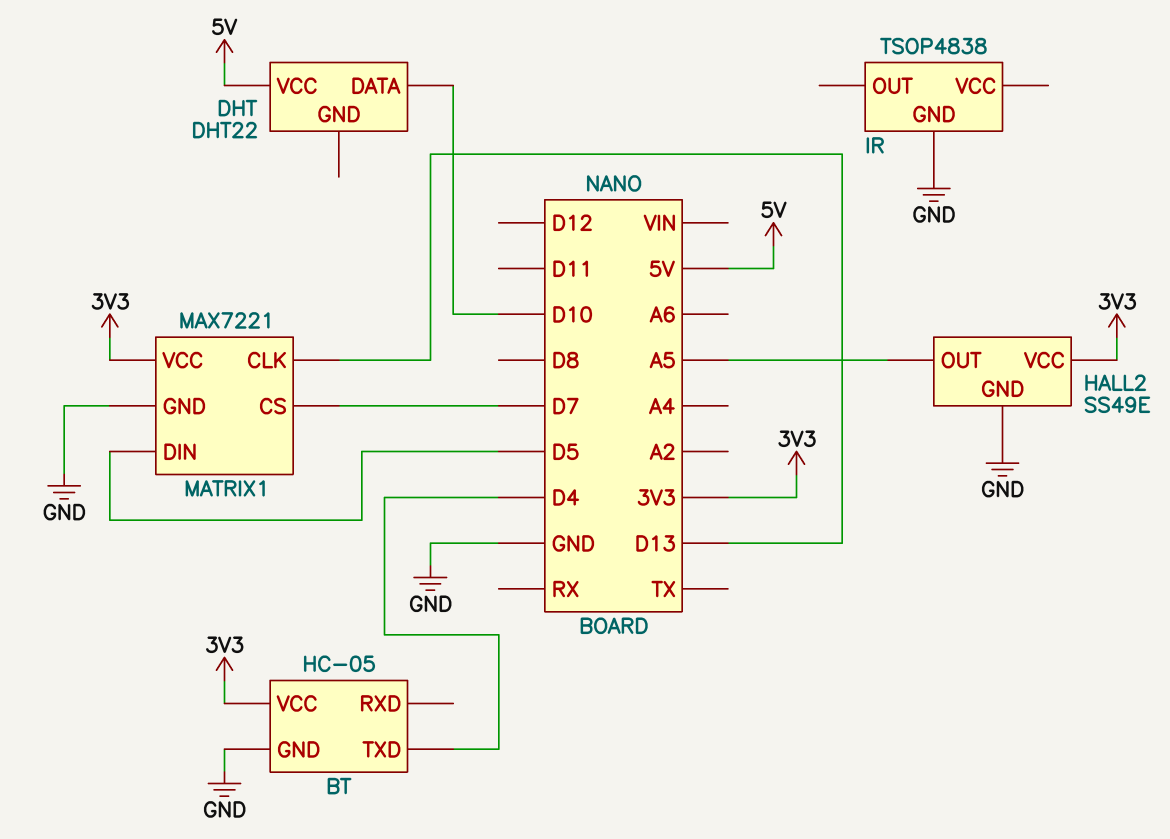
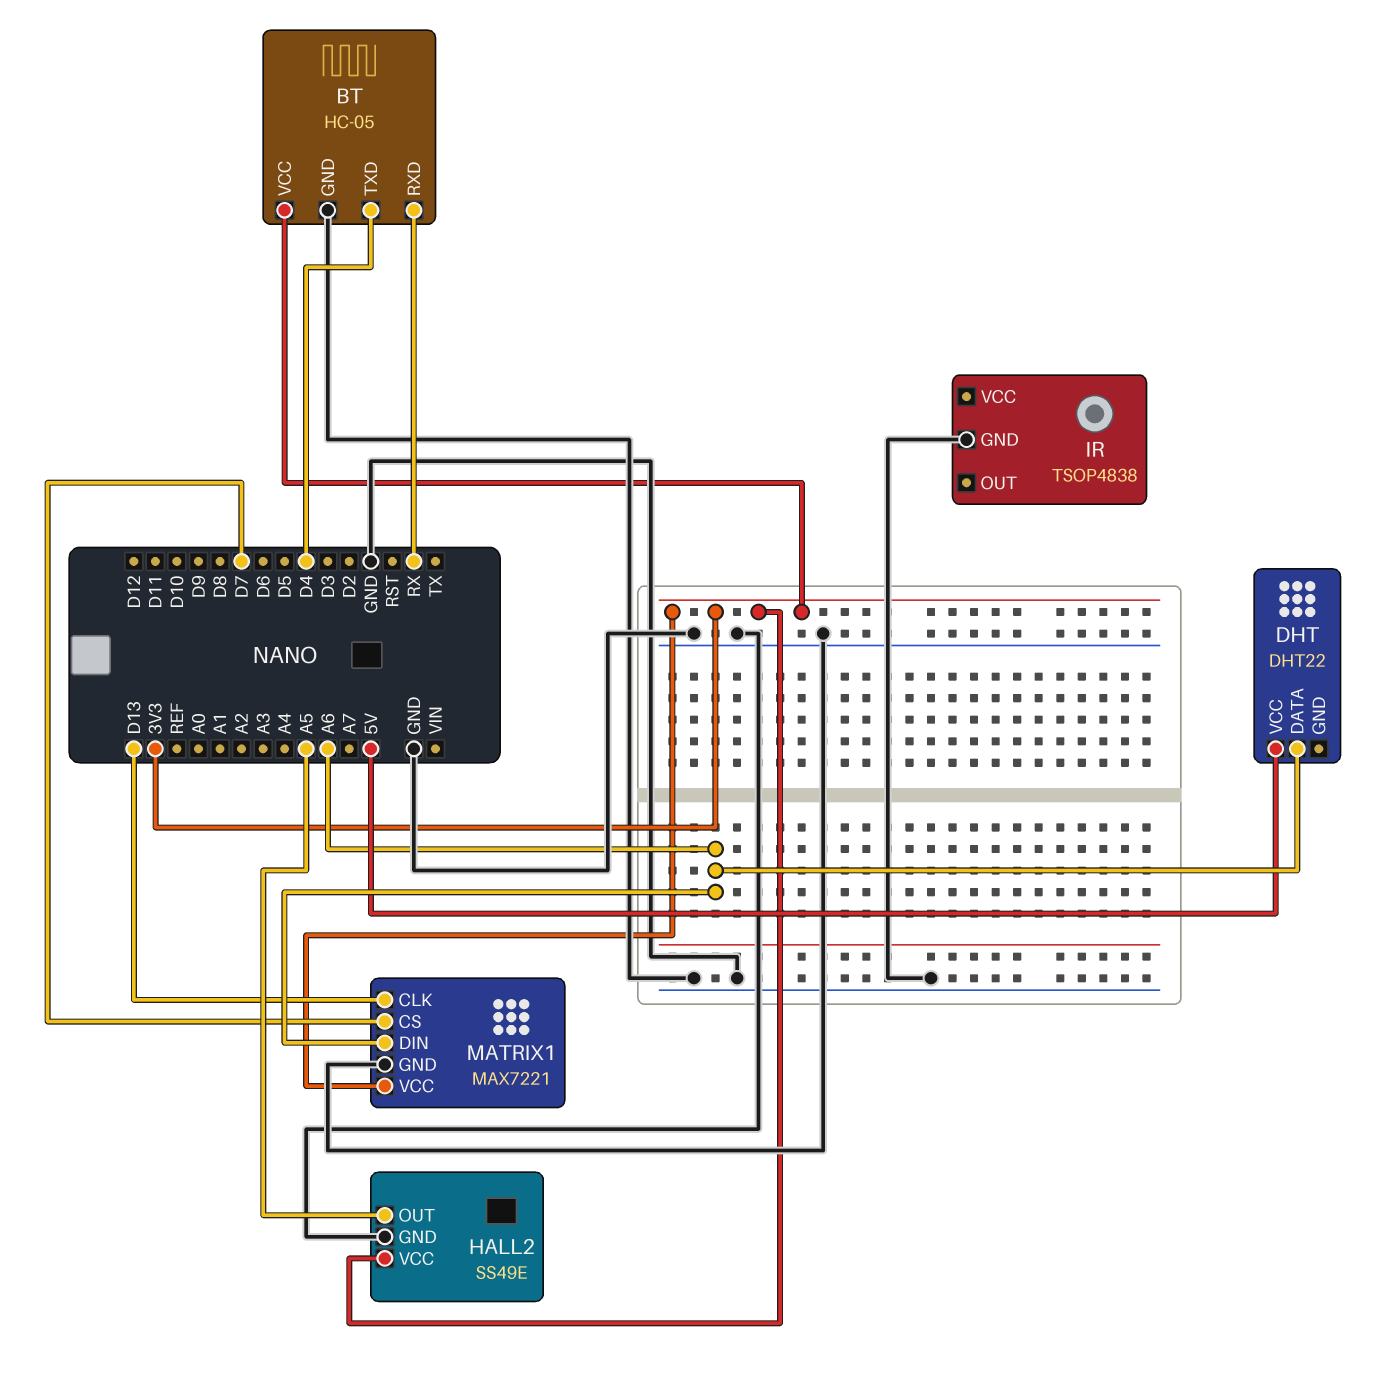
BT pin RXD: none -> RX
DHT pin DATA: D10 -> A6
MATRIX1 pin DIN: D5 -> A6

